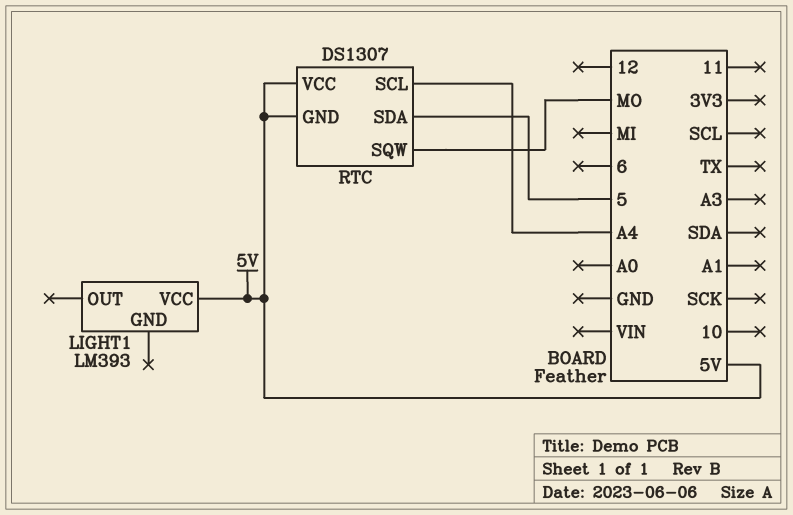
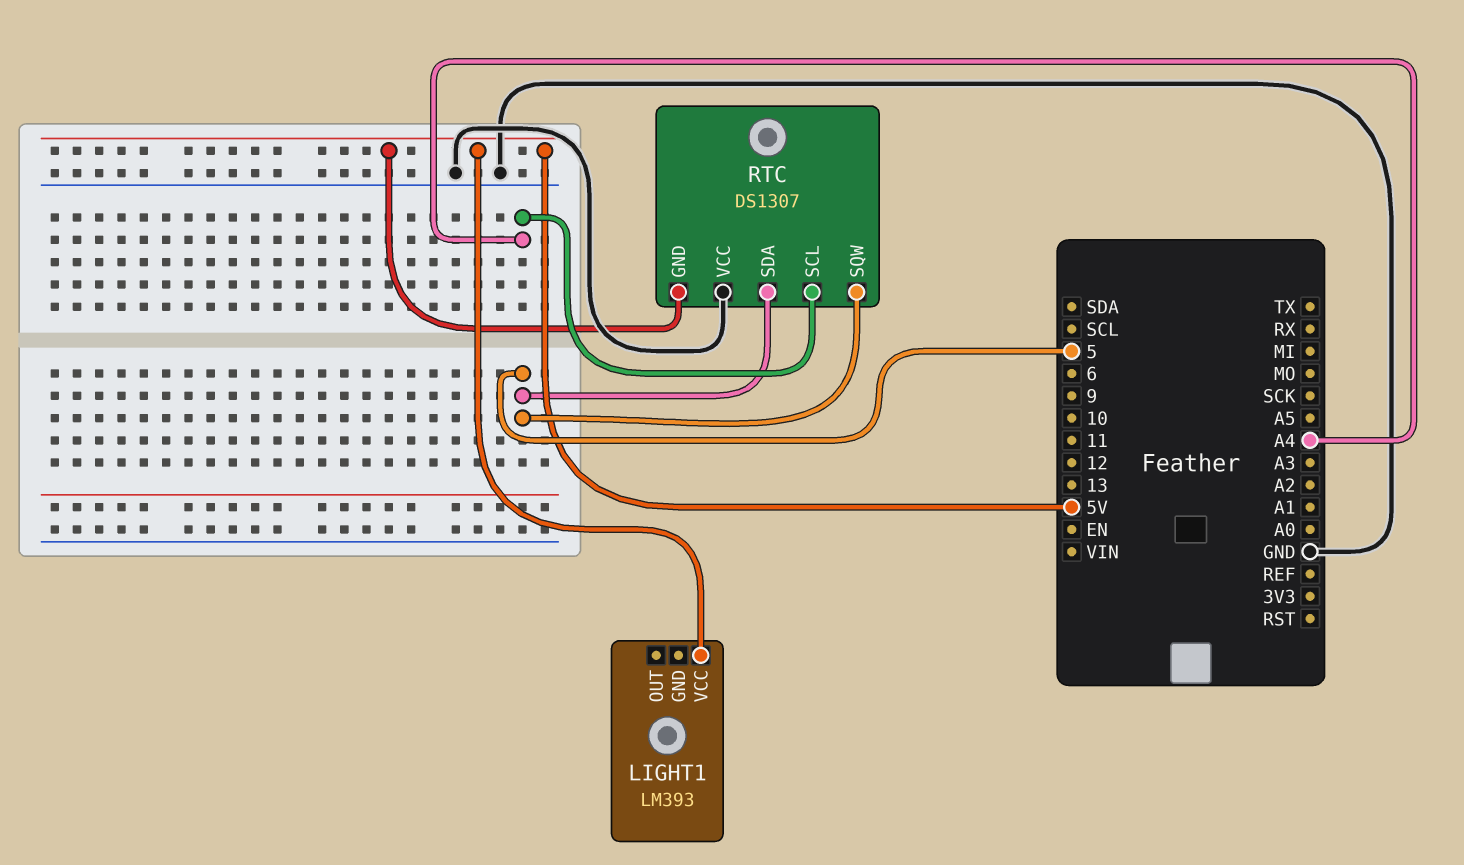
RTC pin SQW: MO -> 5
RTC pin VCC: 5V -> GND

